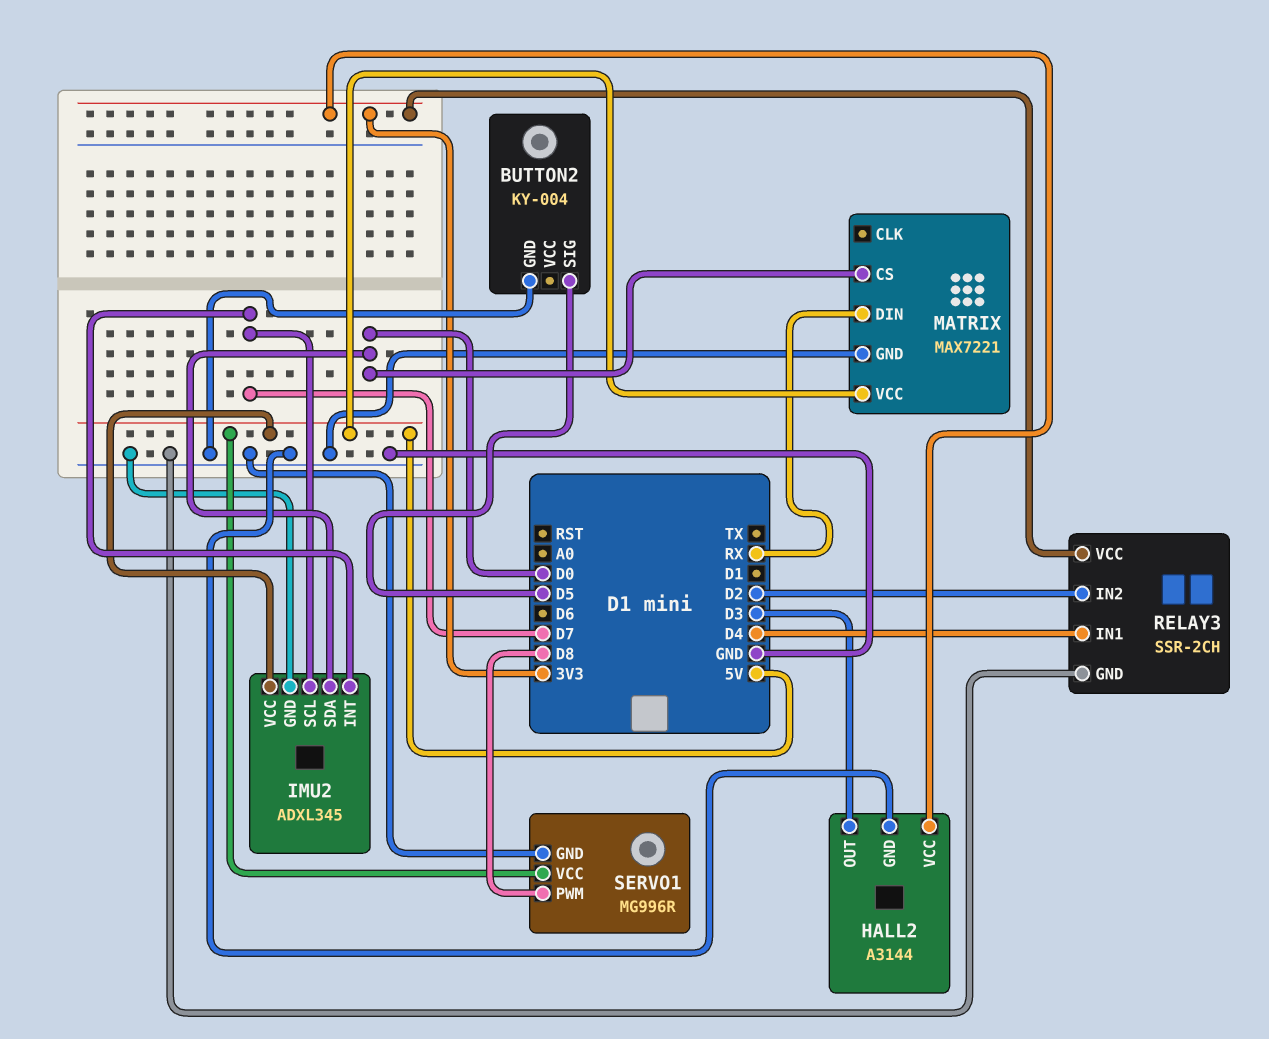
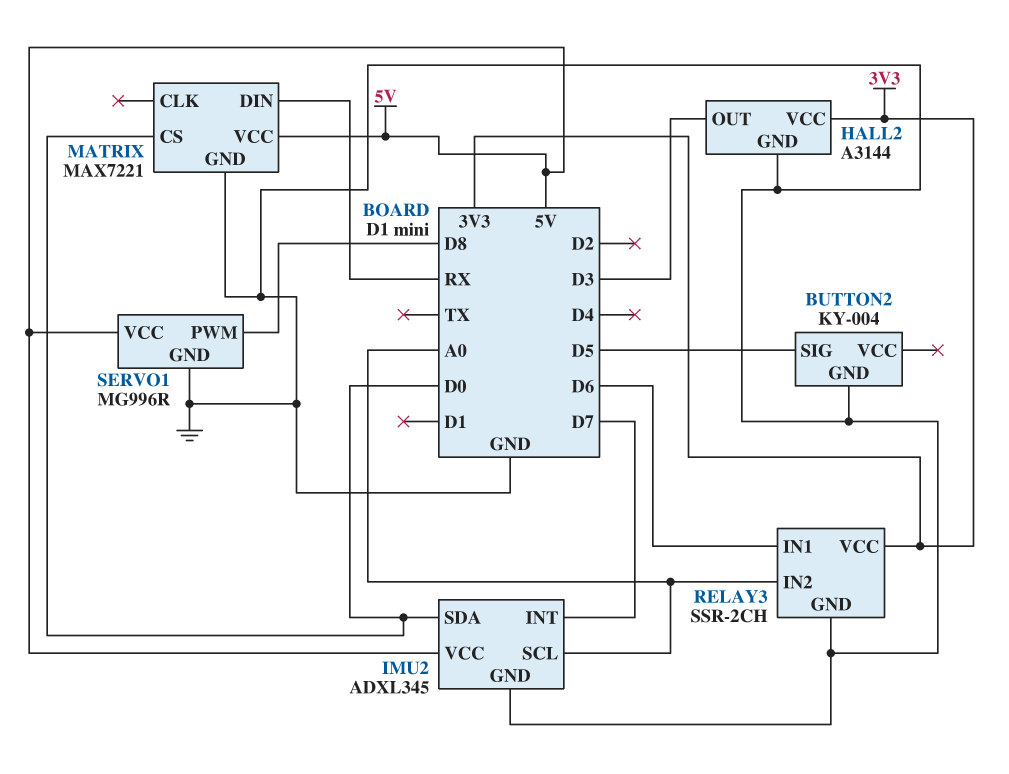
IMU2 pin SCL: D7 -> A0
RELAY3 pin IN1: D4 -> D6
RELAY3 pin IN2: D2 -> A0

